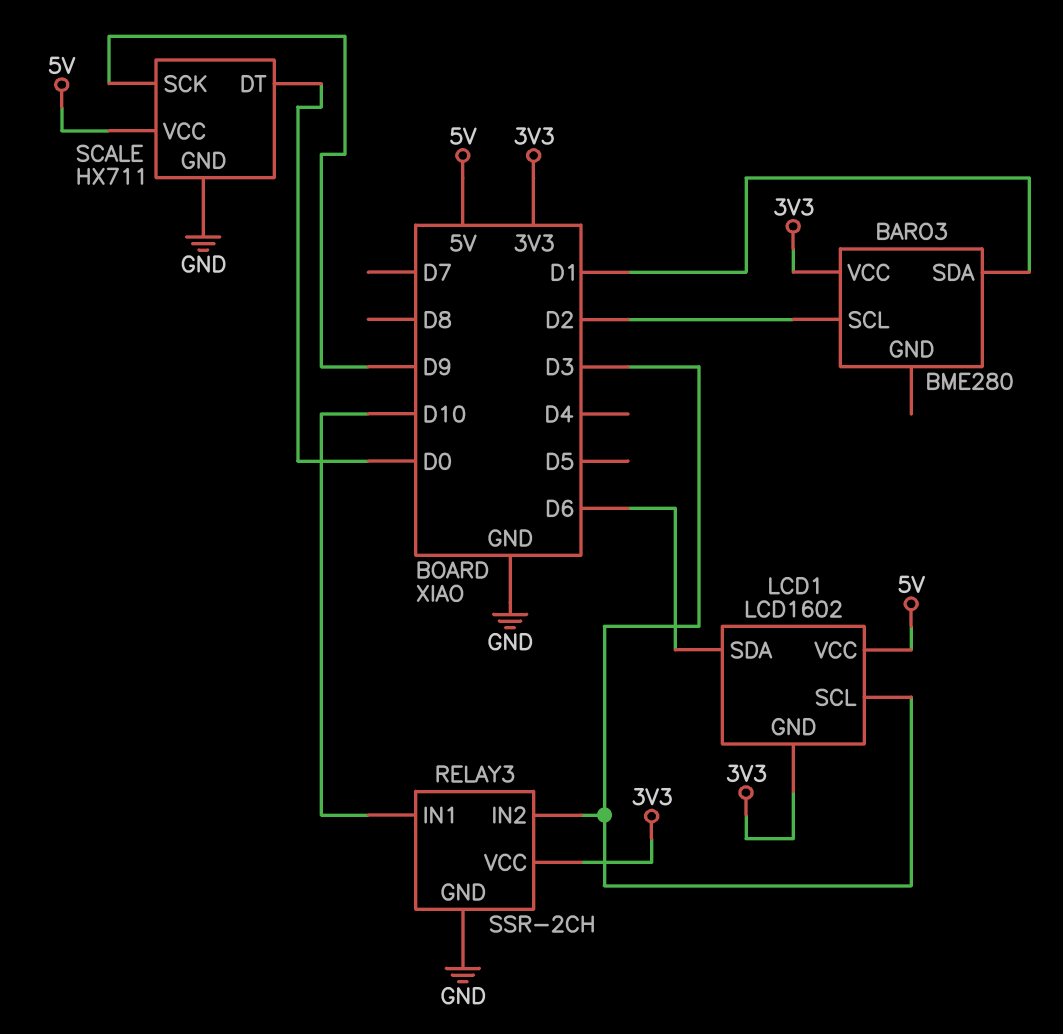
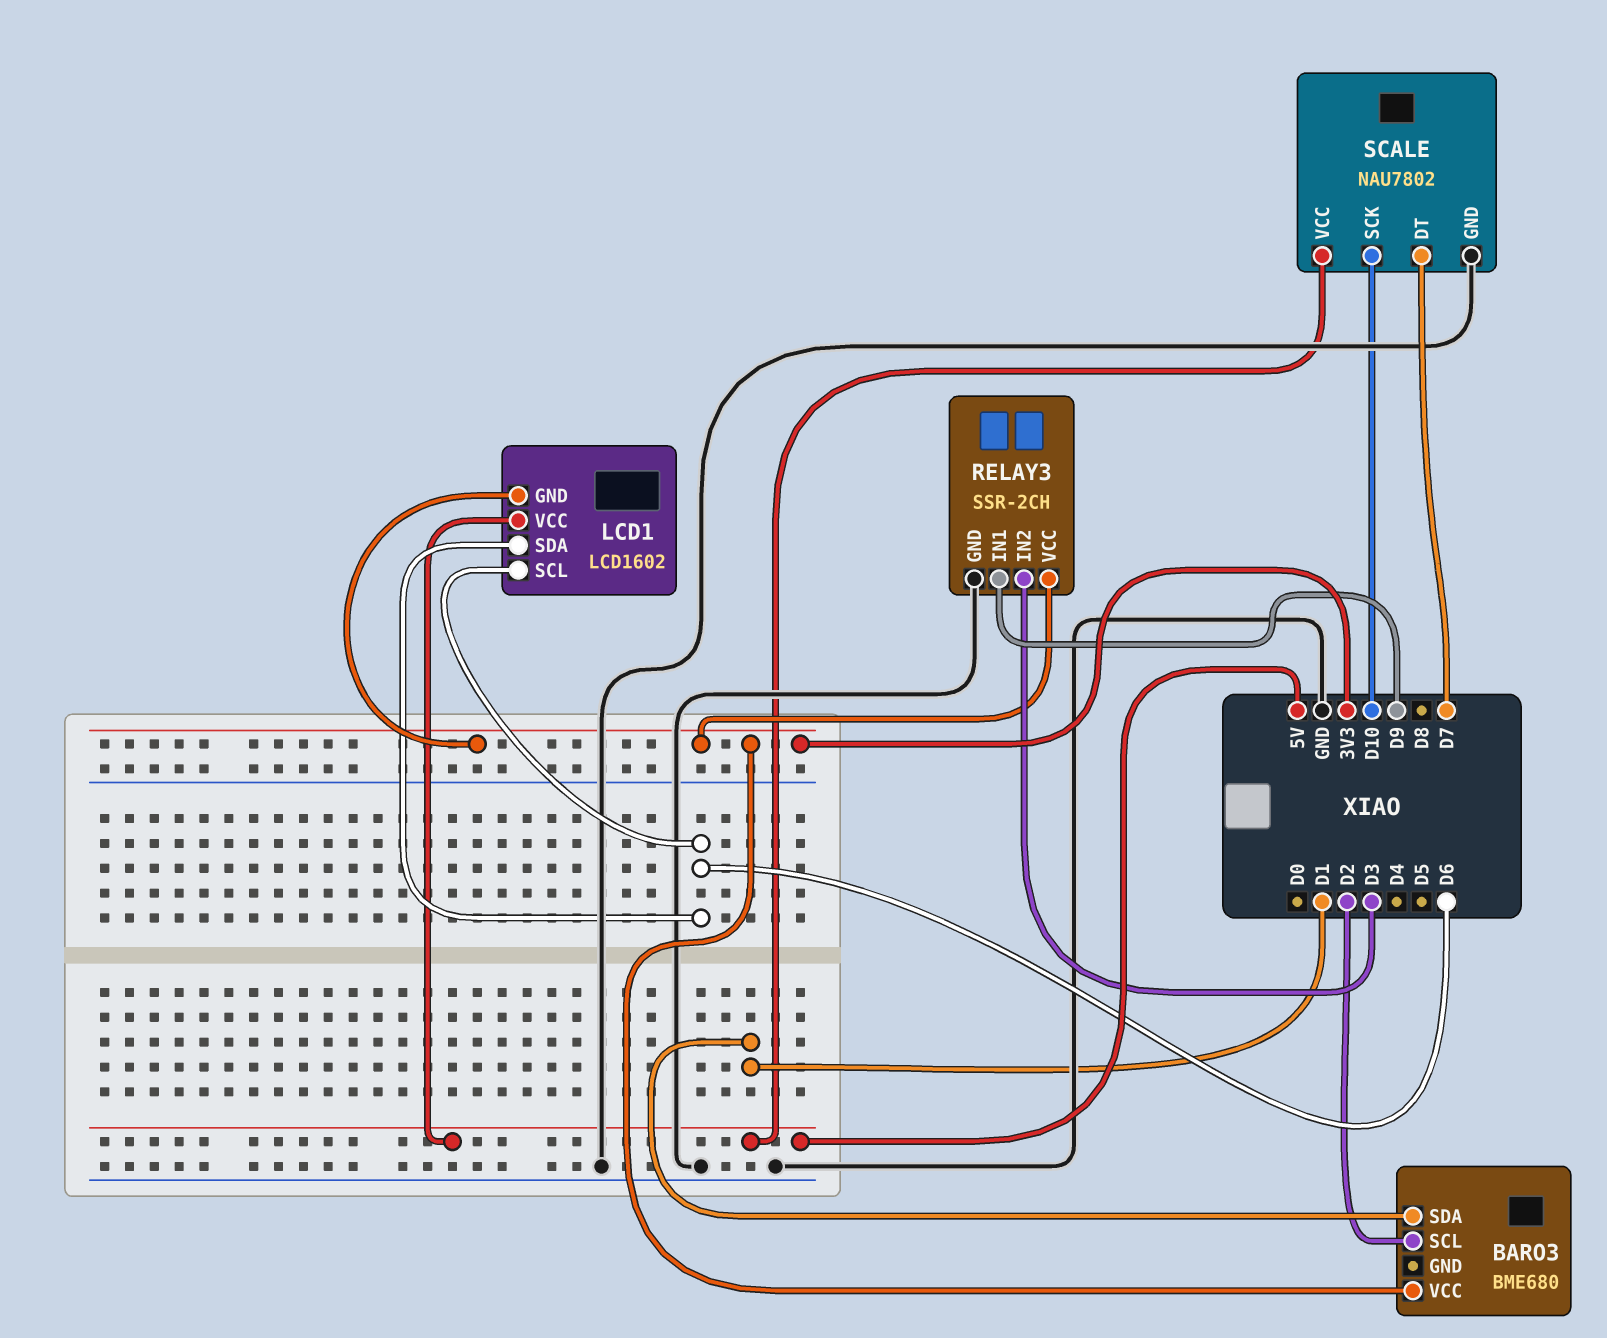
BARO3: BME280 -> BME680
LCD1 pin SCL: D3 -> D6
RELAY3 pin IN1: D10 -> D9
SCALE: HX711 -> NAU7802
SCALE pin DT: D0 -> D7
SCALE pin SCK: D9 -> D10

